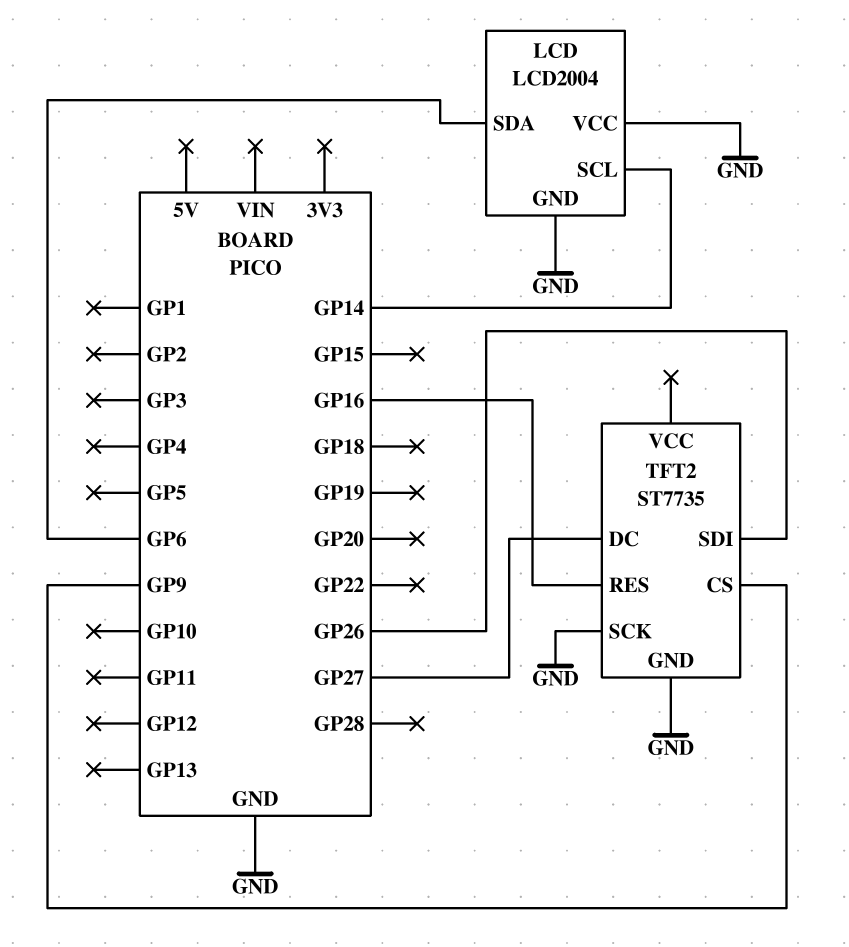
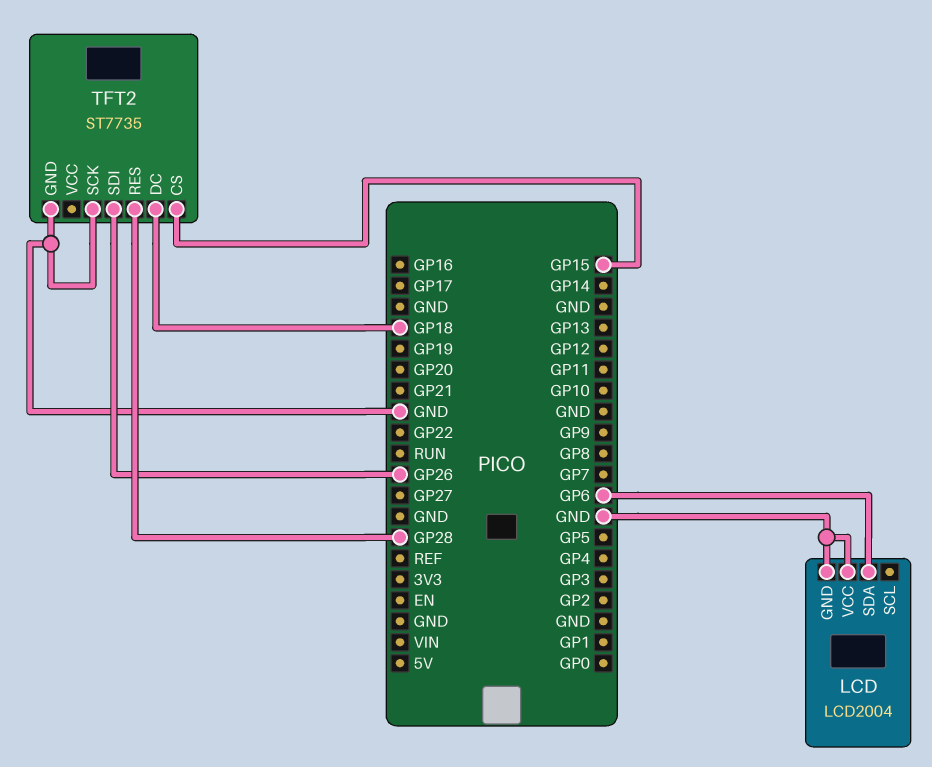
LCD pin SCL: GP14 -> none
TFT2 pin CS: GP9 -> GP15
TFT2 pin DC: GP27 -> GP18
TFT2 pin RES: GP16 -> GP28

